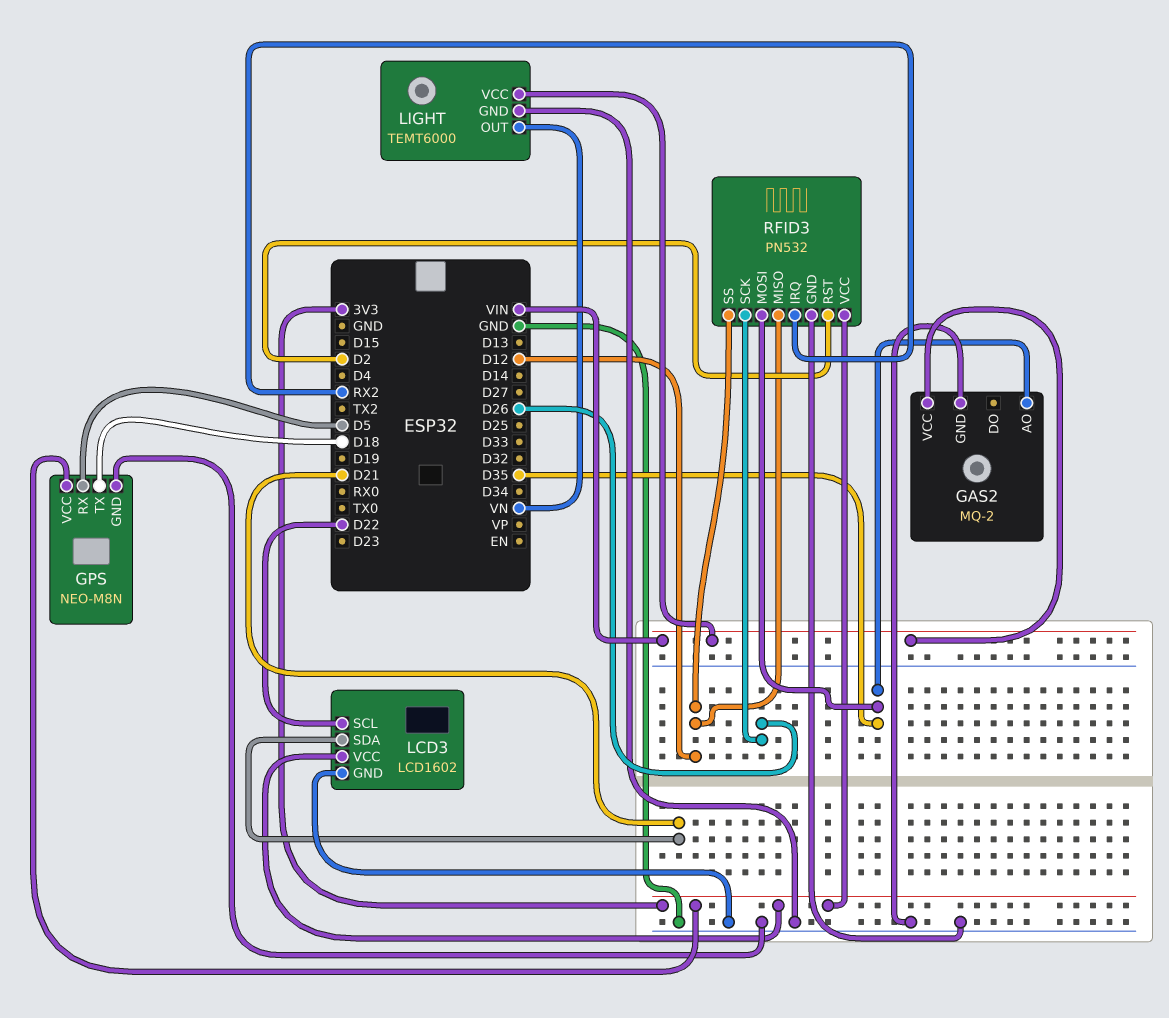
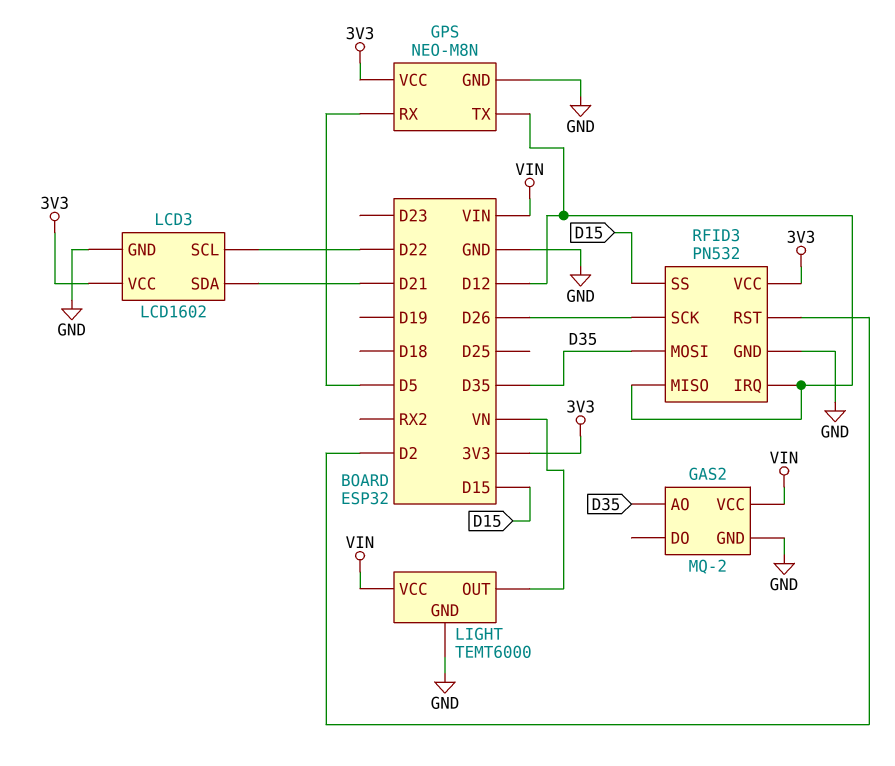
GPS pin TX: D18 -> D12
RFID3 pin IRQ: RX2 -> D12
RFID3 pin SS: D12 -> D15

